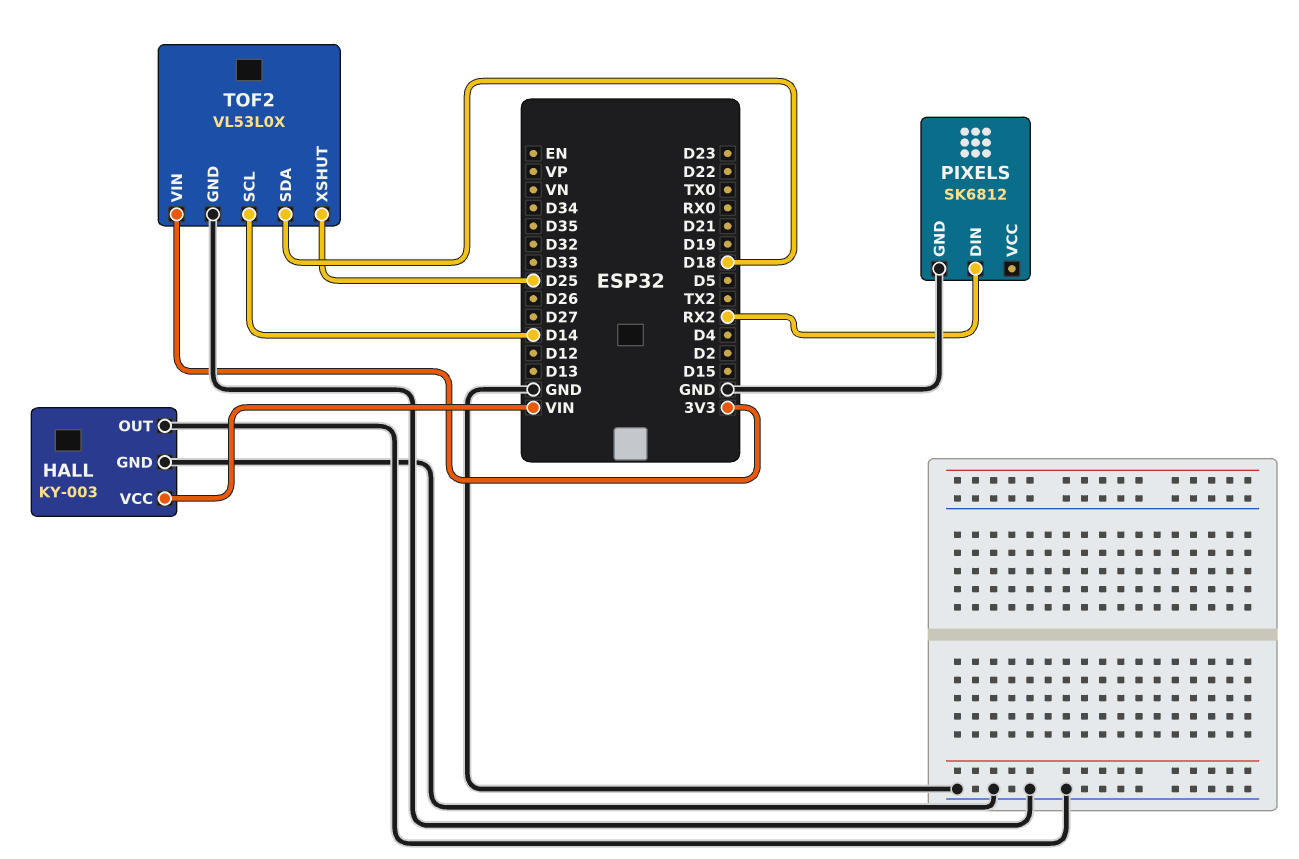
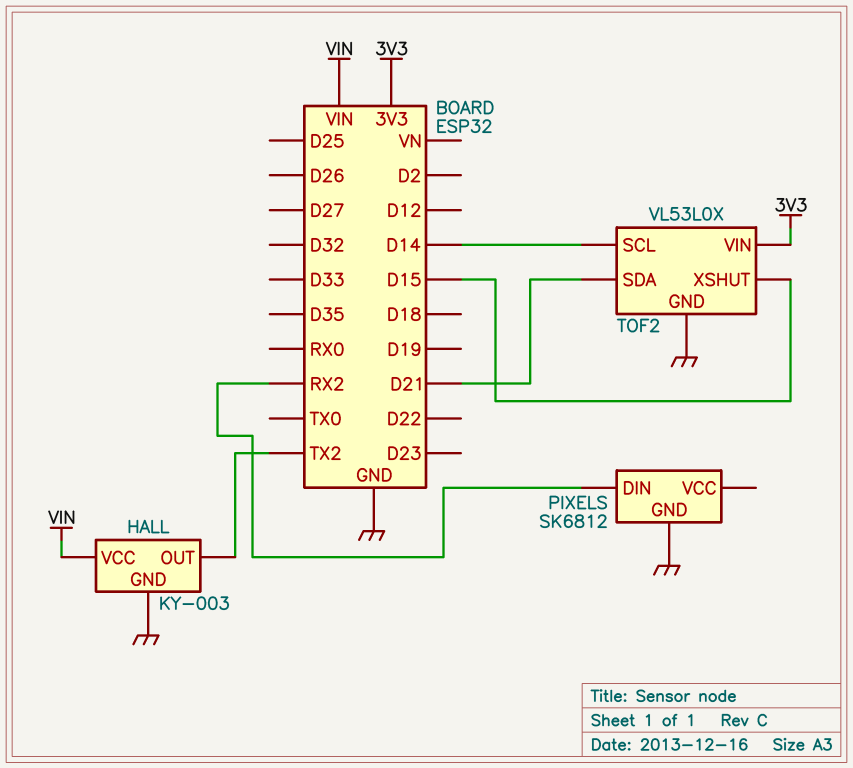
HALL pin OUT: GND -> TX2
TOF2 pin SDA: D18 -> D21
TOF2 pin XSHUT: D25 -> D15

